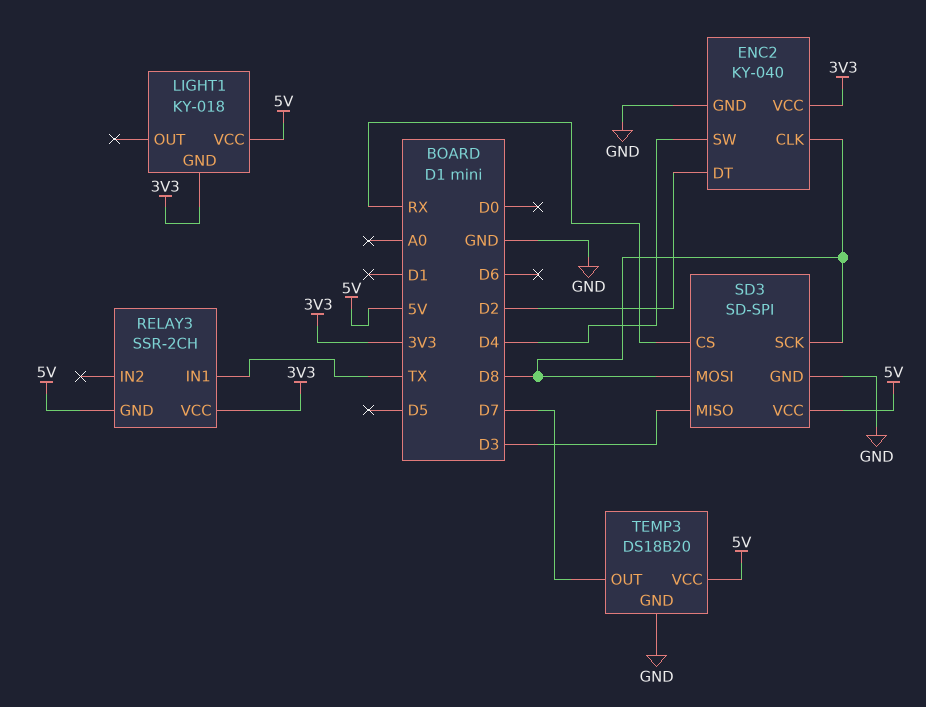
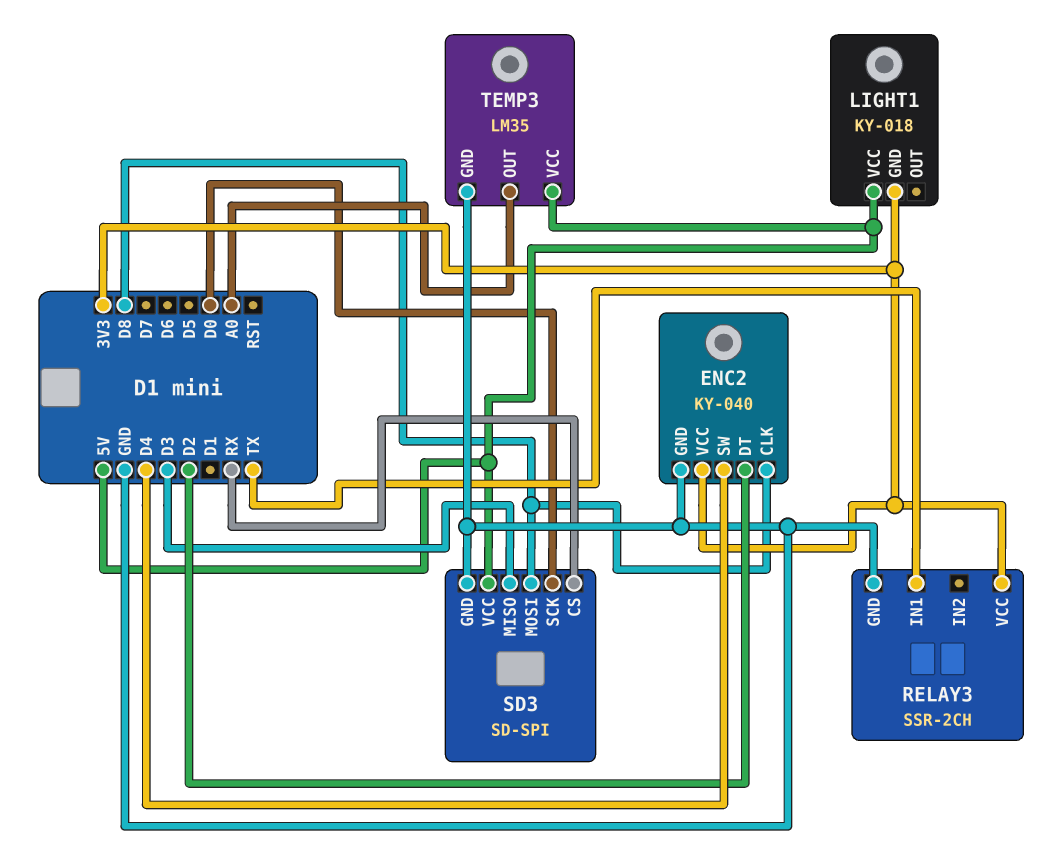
RELAY3 pin GND: 5V -> GND
SD3 pin SCK: D8 -> D0
TEMP3: DS18B20 -> LM35
TEMP3 pin OUT: D7 -> A0

